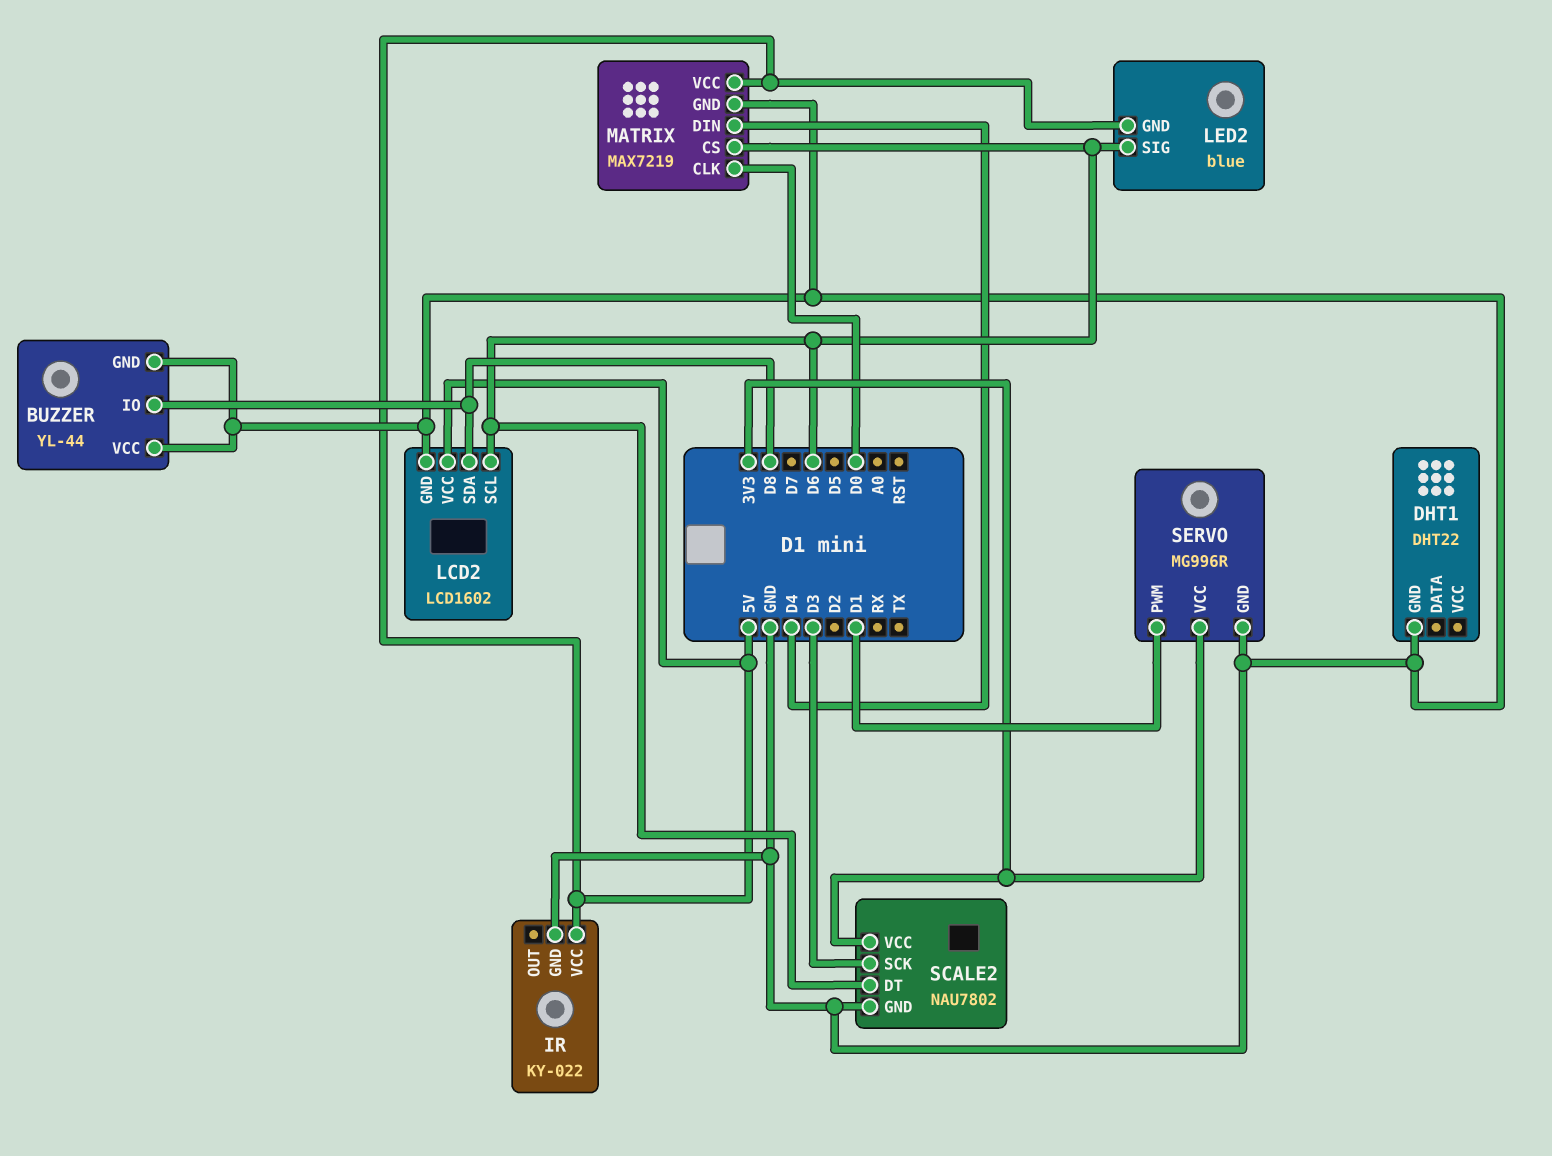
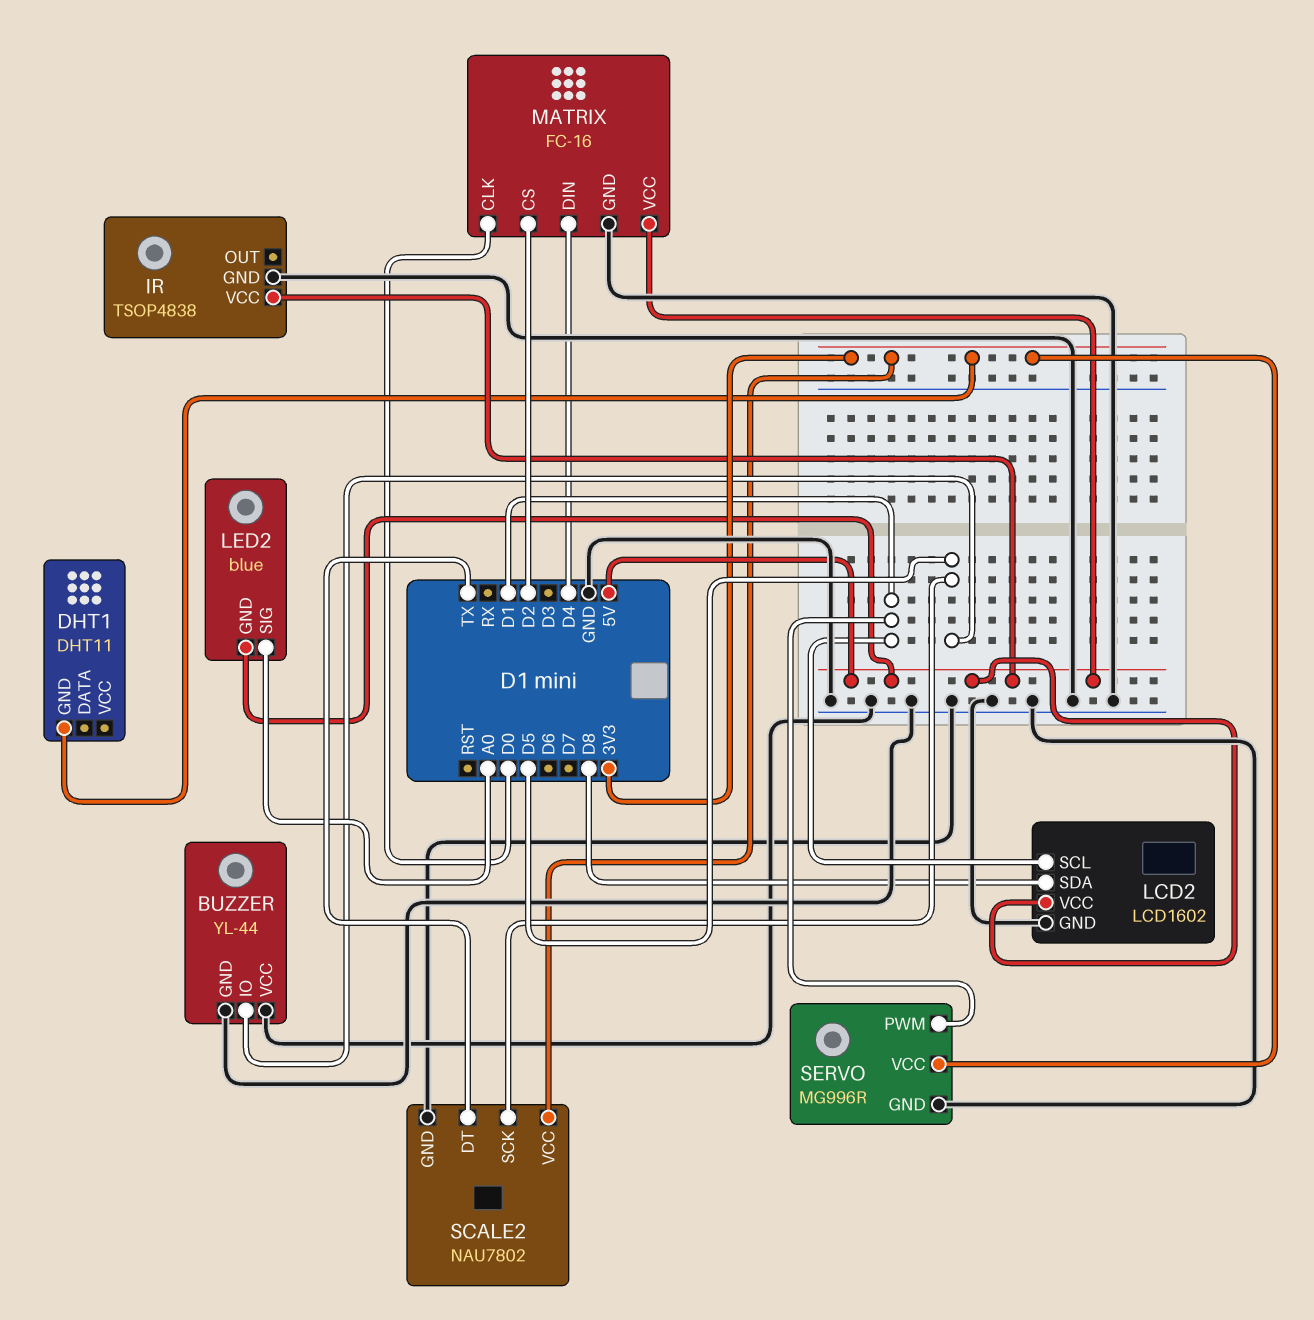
BUZZER pin IO: D8 -> D5
DHT1: DHT22 -> DHT11
DHT1 pin GND: GND -> 3V3
IR: KY-022 -> TSOP4838
LCD2 pin SCL: D6 -> D1
LED2 pin SIG: D6 -> A0
MATRIX: MAX7219 -> FC-16
MATRIX pin CS: D6 -> D2
SCALE2 pin DT: D6 -> TX
SCALE2 pin SCK: D3 -> D5

